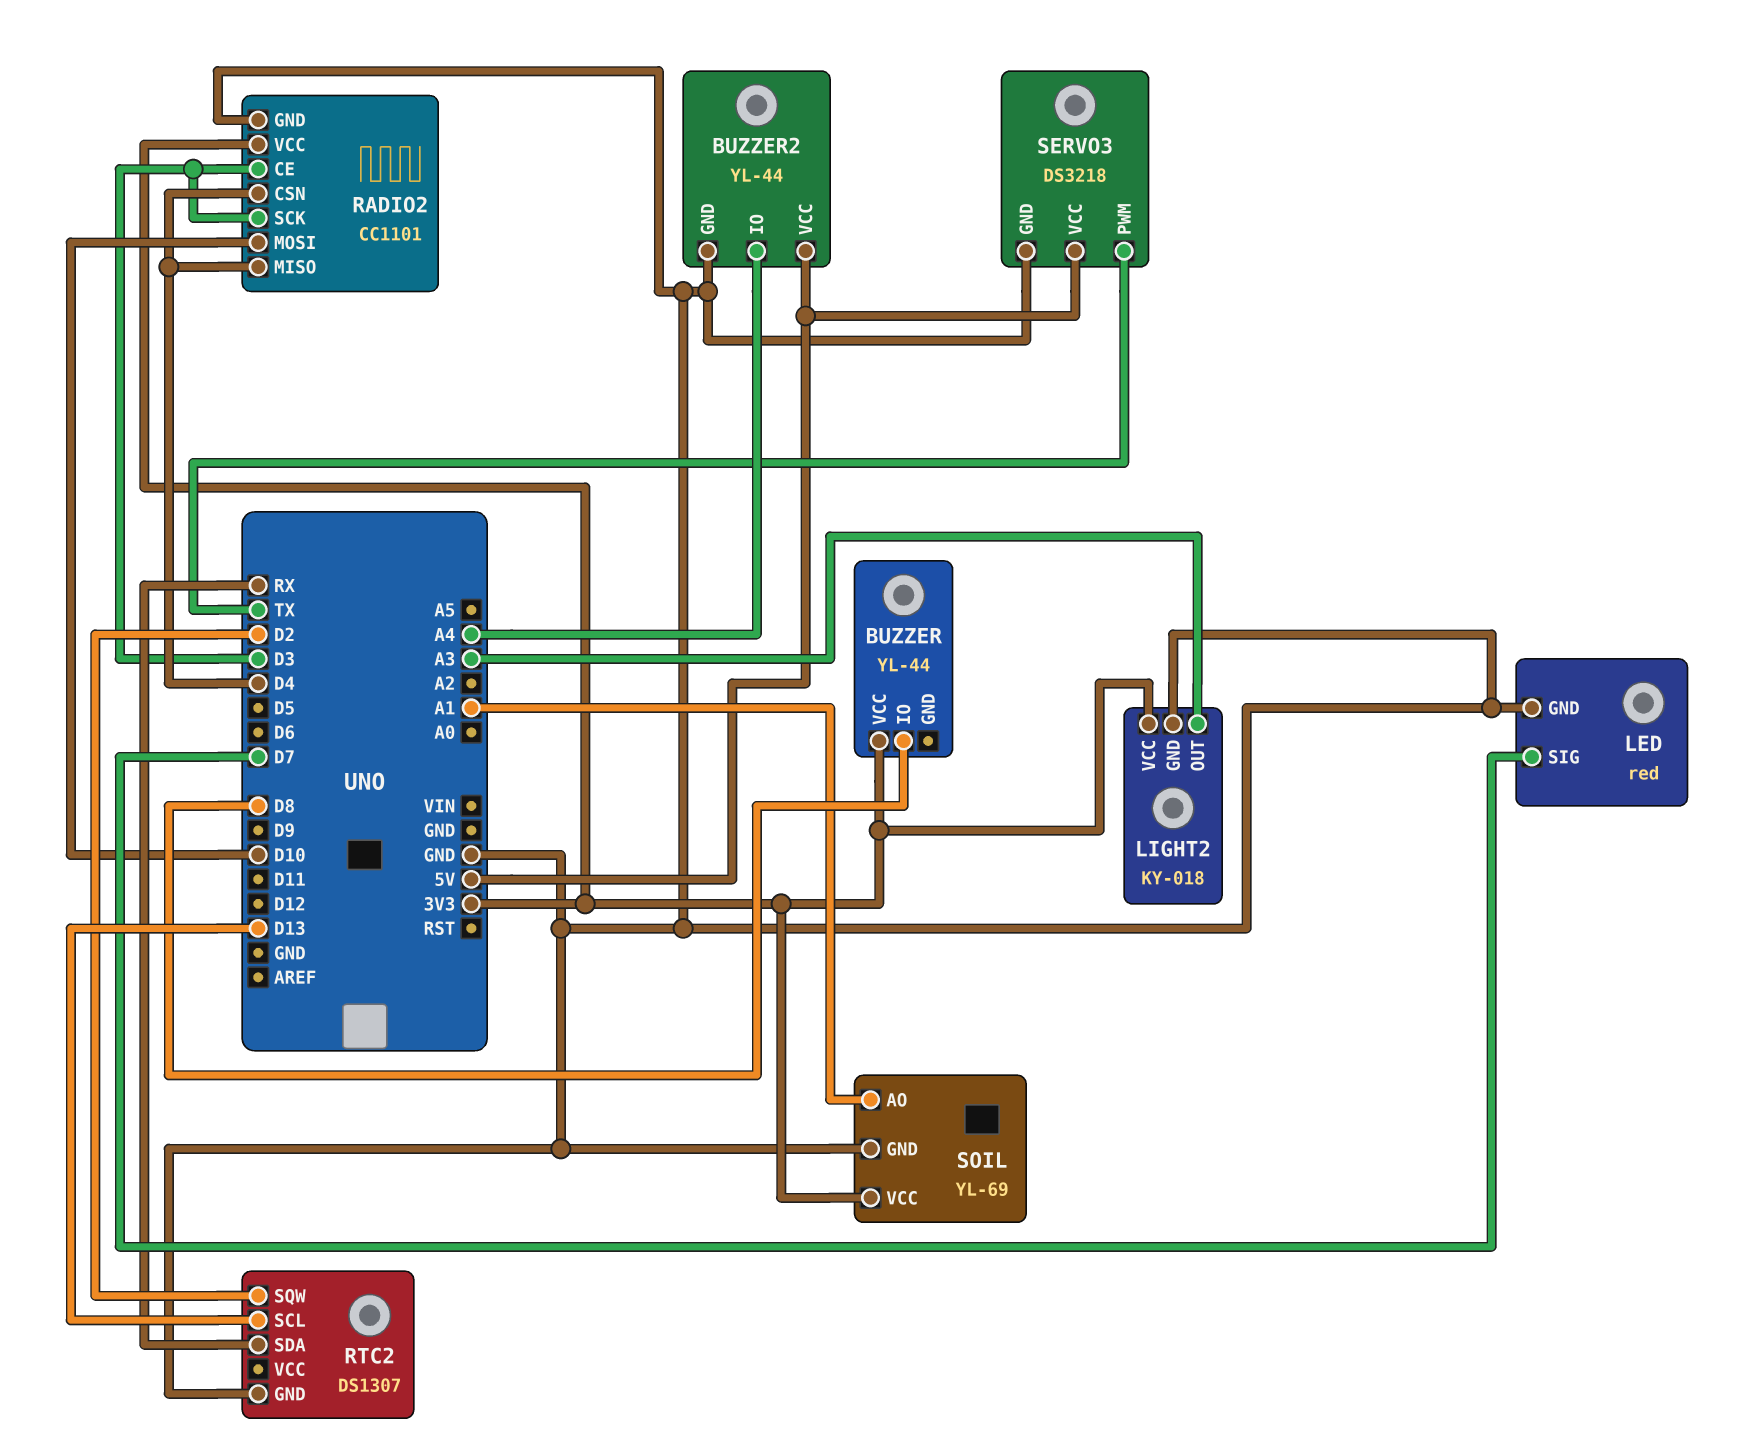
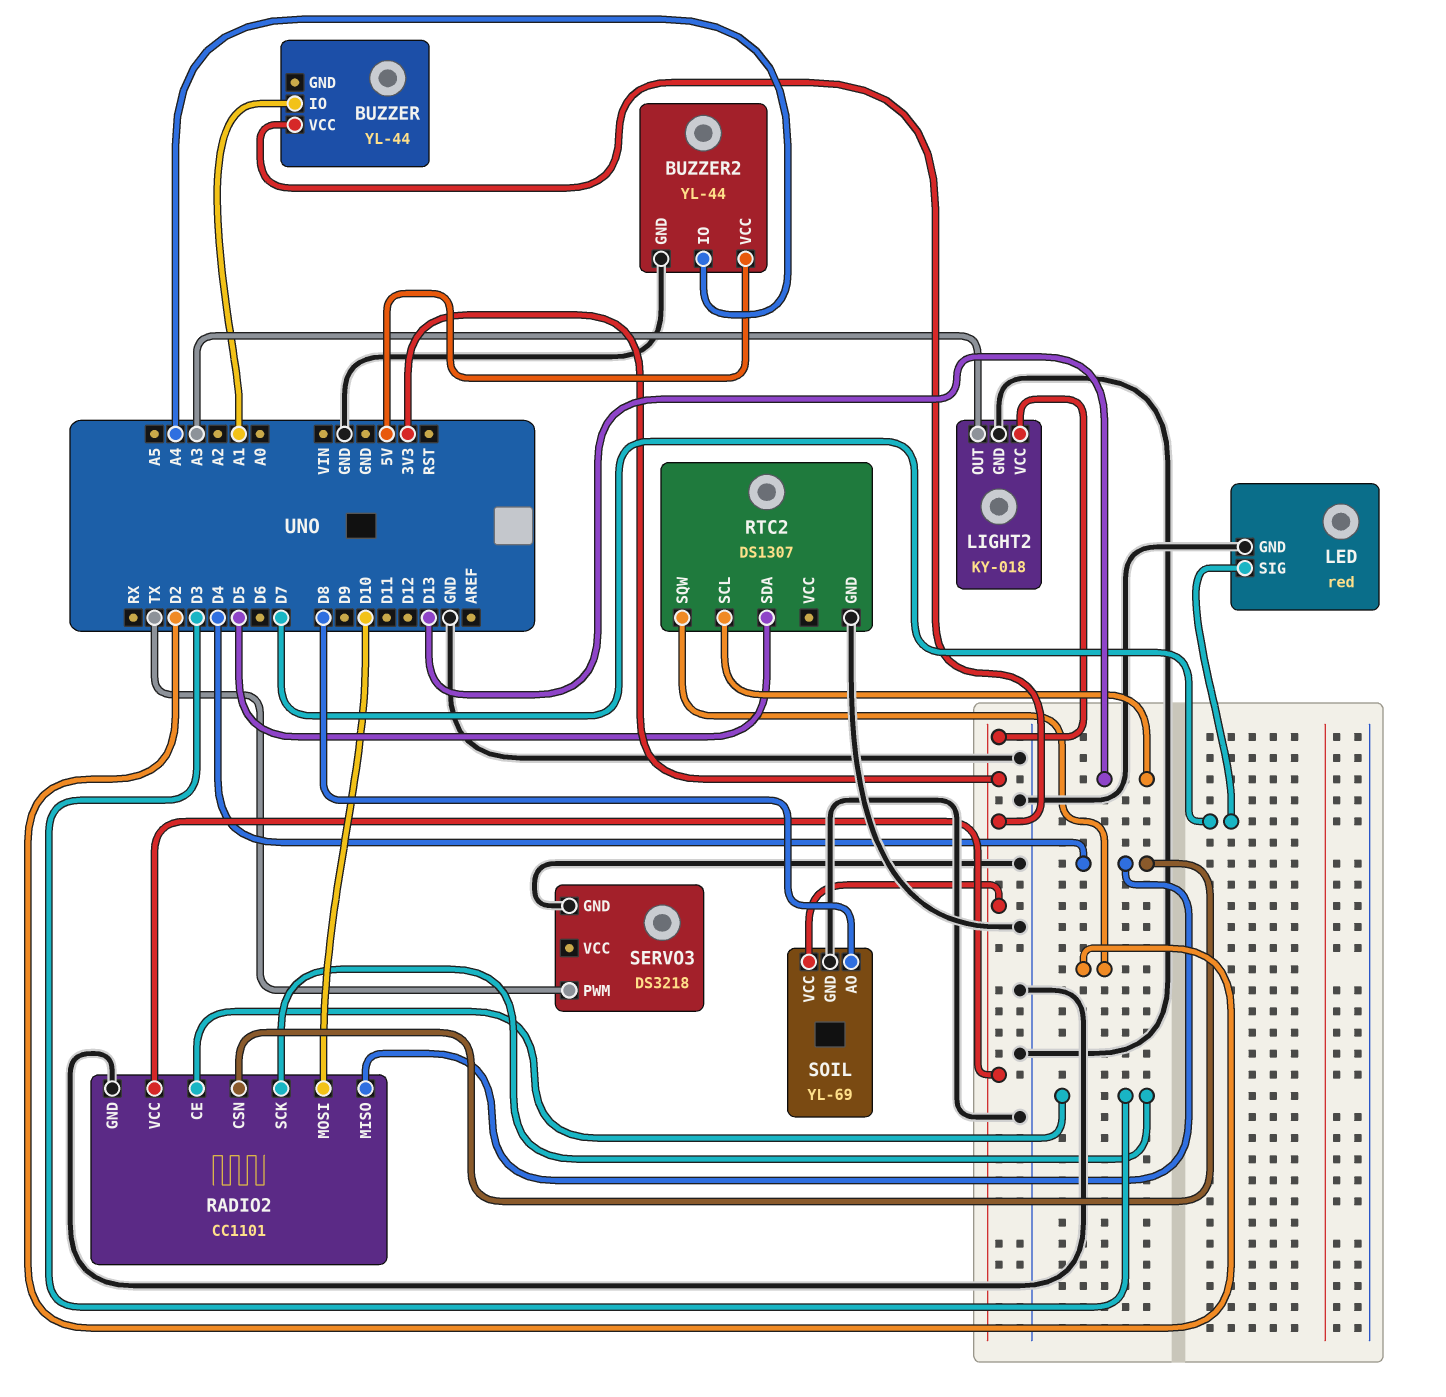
BUZZER pin IO: D8 -> A1
RTC2 pin SDA: RX -> D5
SERVO3 pin VCC: 5V -> none
SOIL pin AO: A1 -> D8

